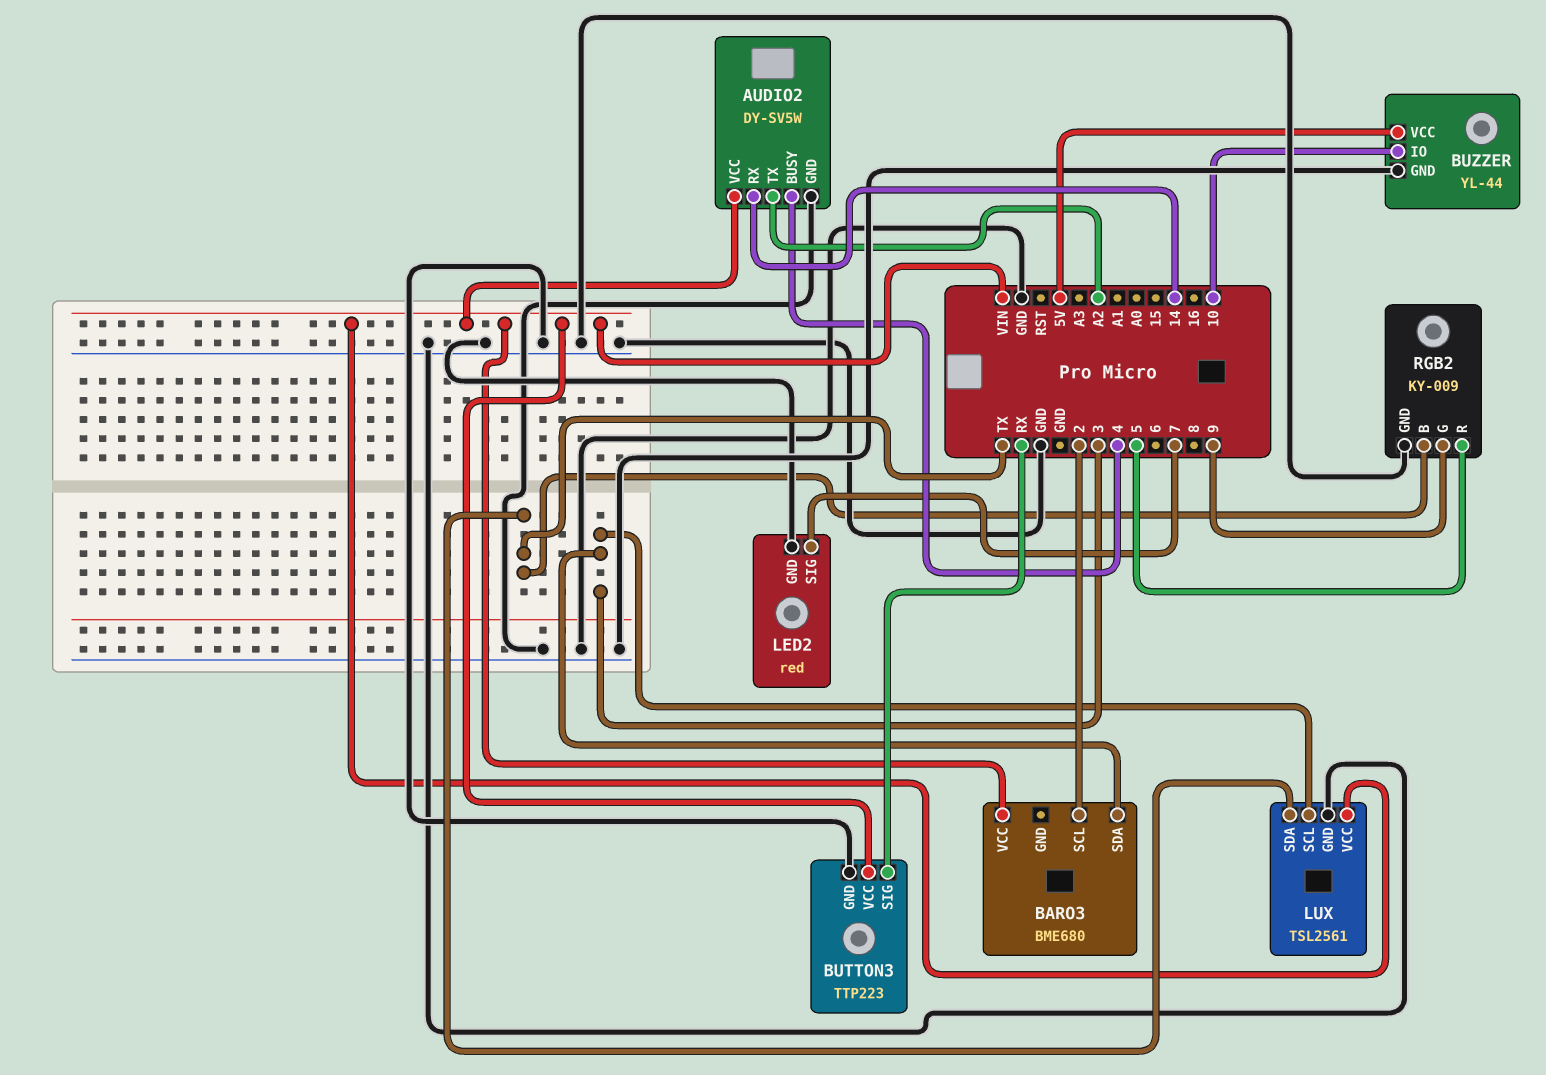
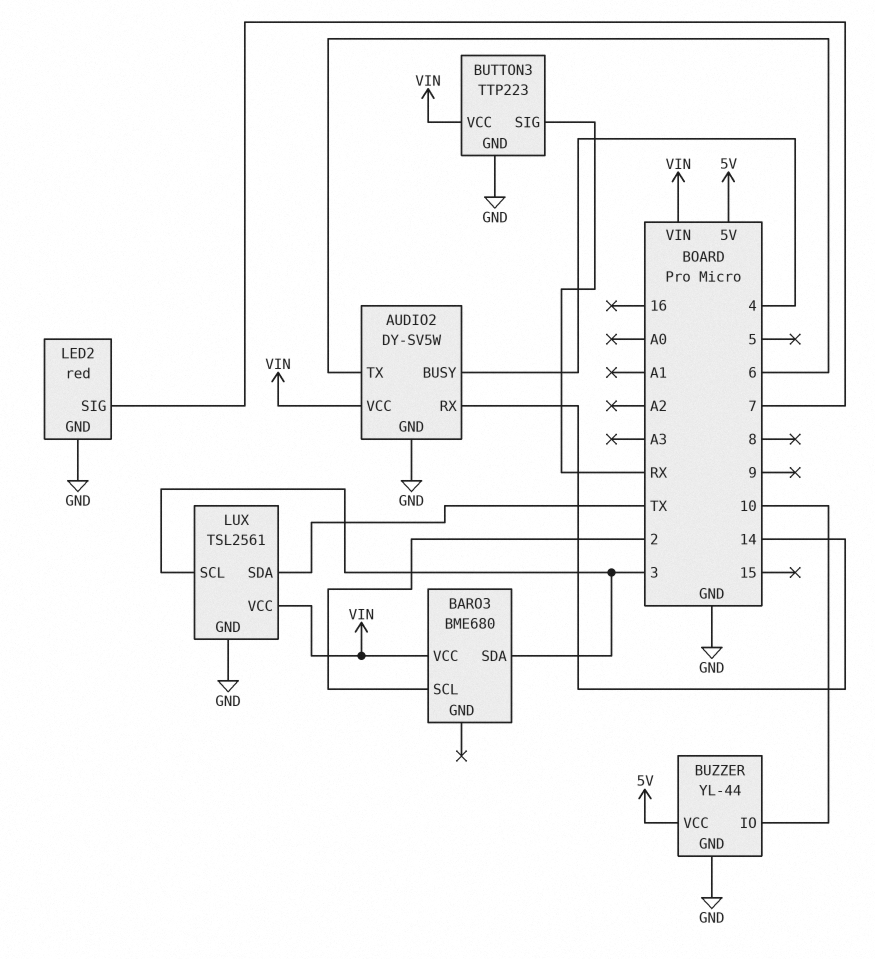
AUDIO2 pin TX: A2 -> 6
RGB2: KY-009 -> none
RGB2 pin B: TX -> none
RGB2 pin G: 9 -> none
RGB2 pin GND: GND -> none
RGB2 pin R: 5 -> none

